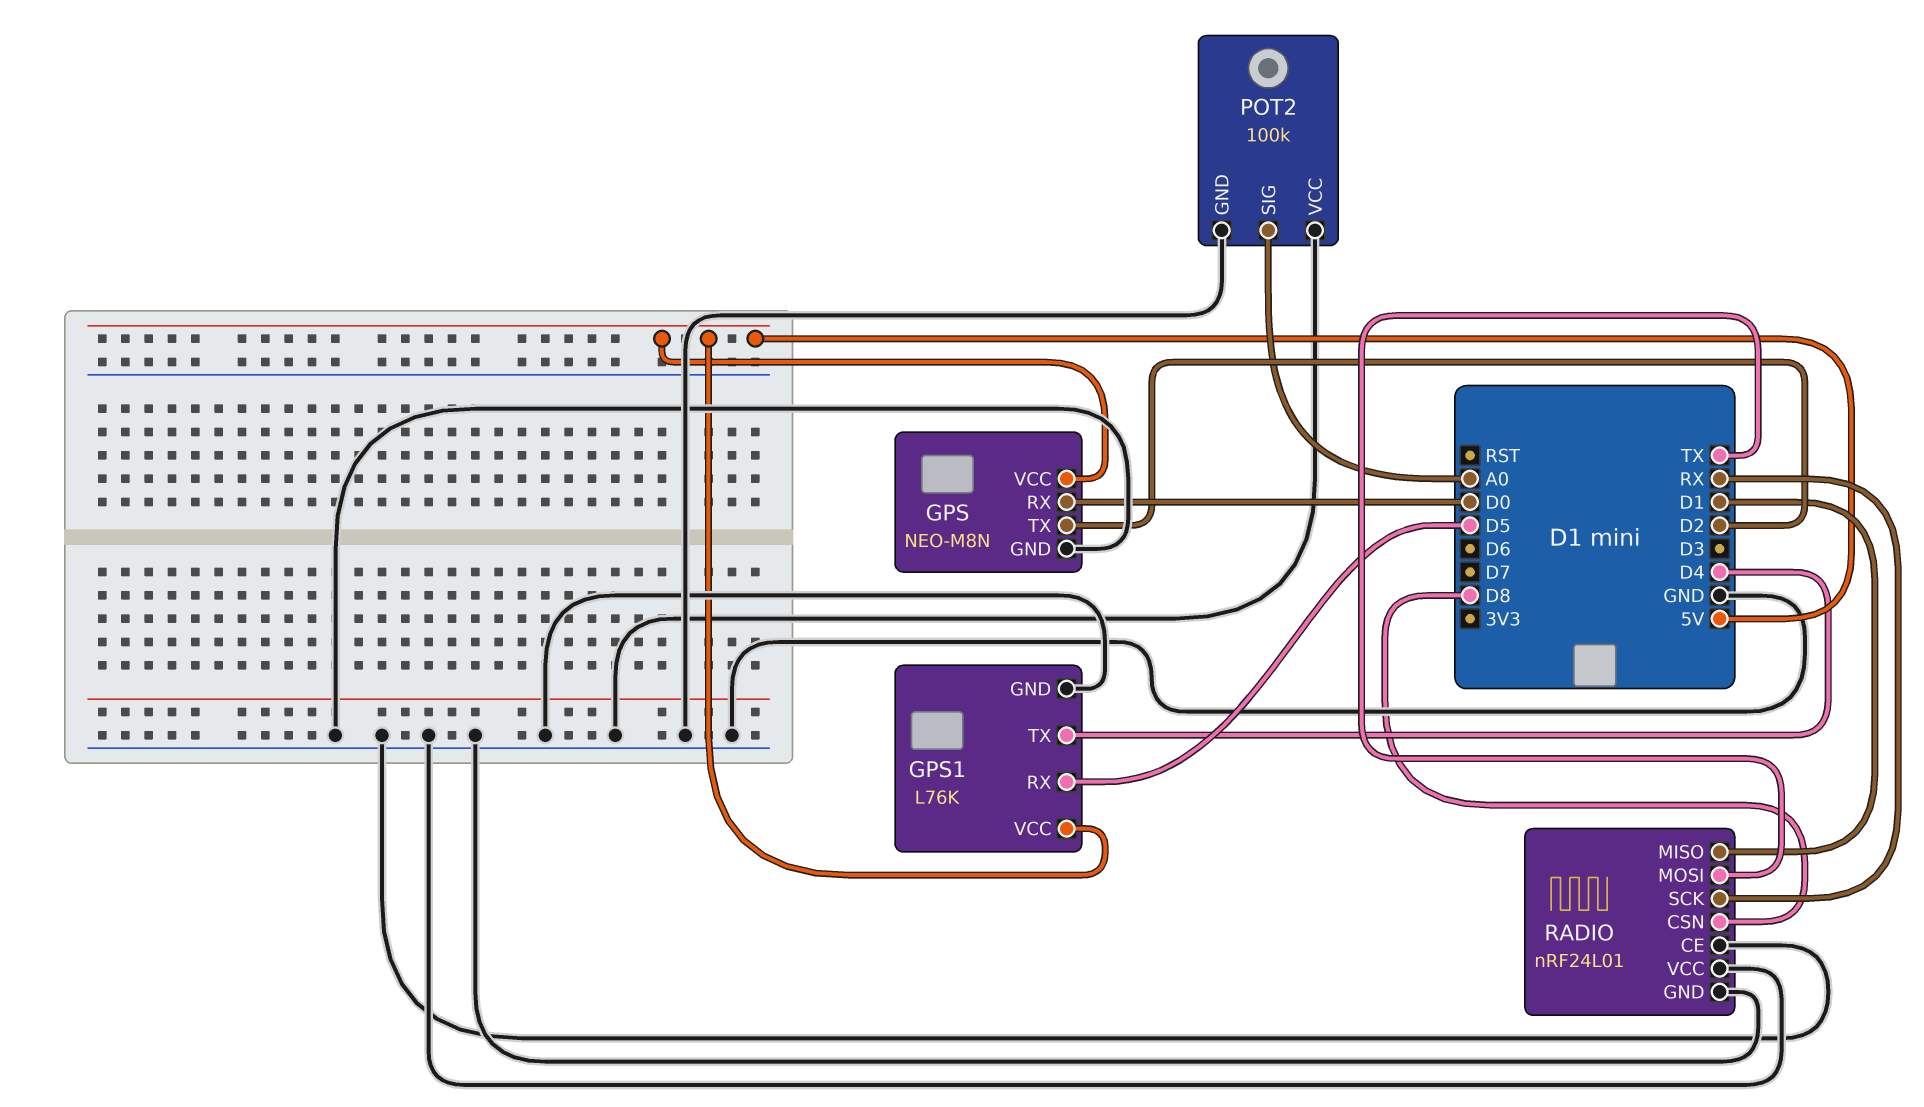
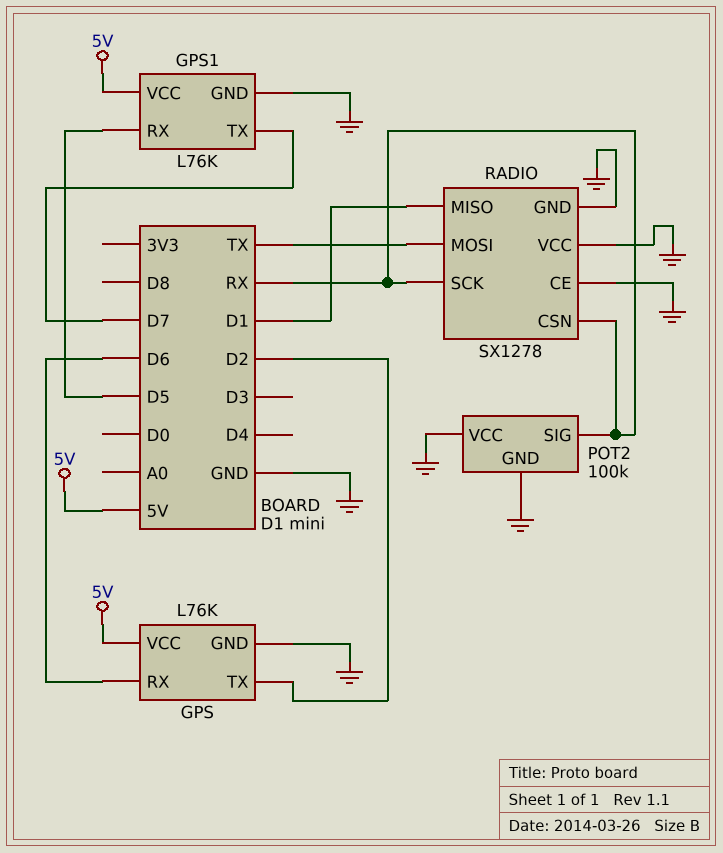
GPS: NEO-M8N -> L76K
GPS pin RX: D0 -> D6
GPS1 pin TX: D4 -> D7
POT2 pin SIG: A0 -> RX
RADIO: nRF24L01 -> SX1278
RADIO pin CSN: D8 -> RX

